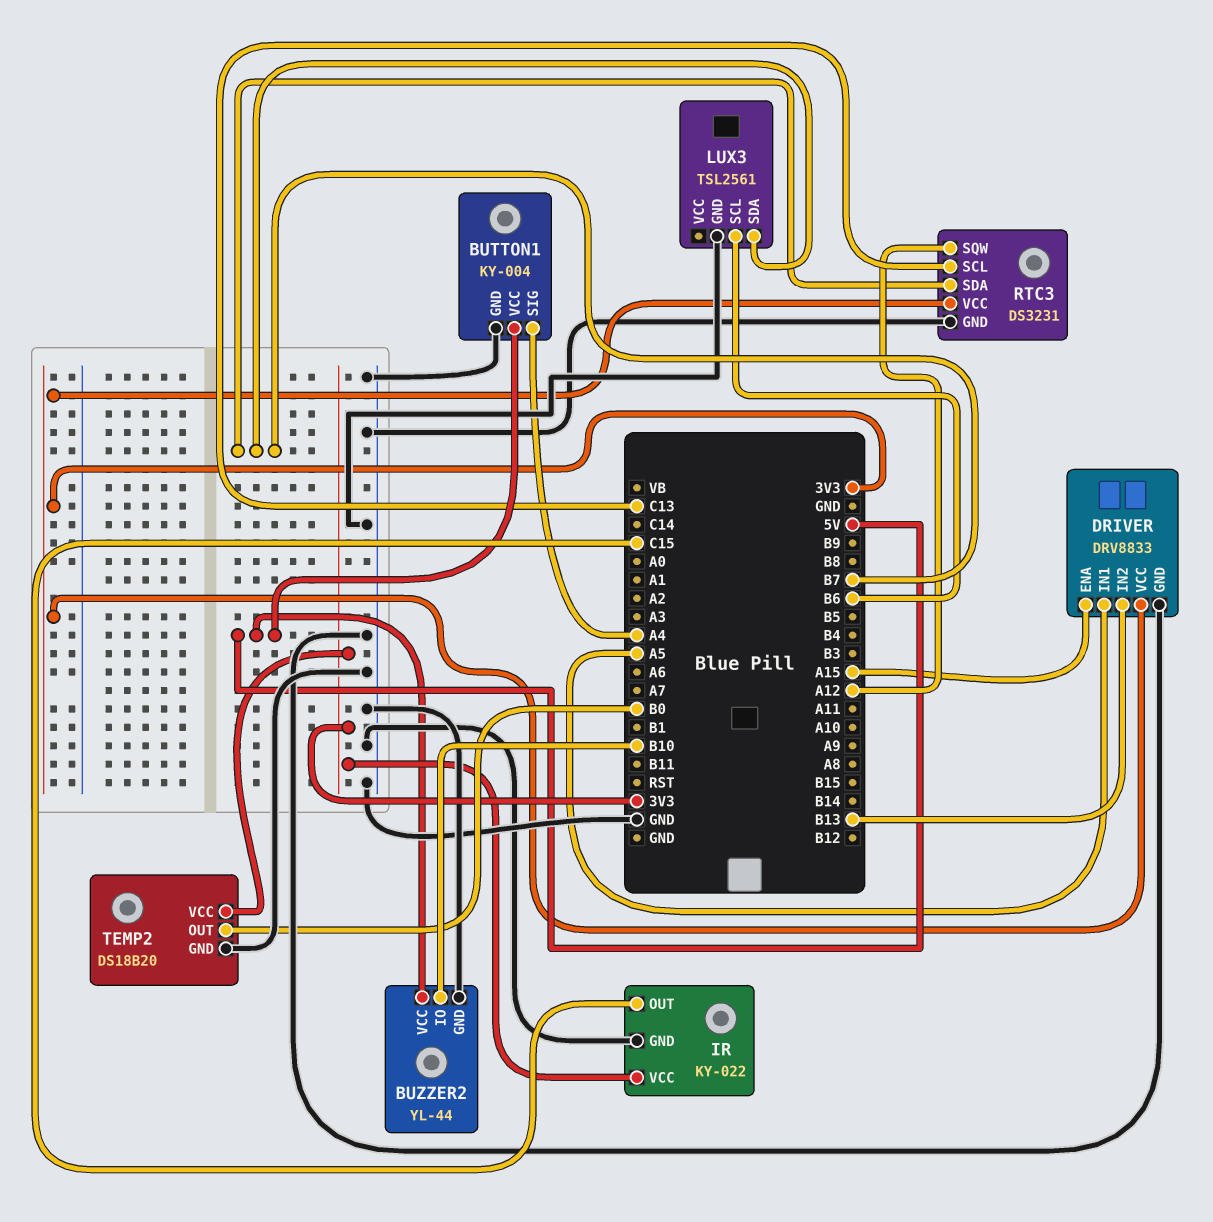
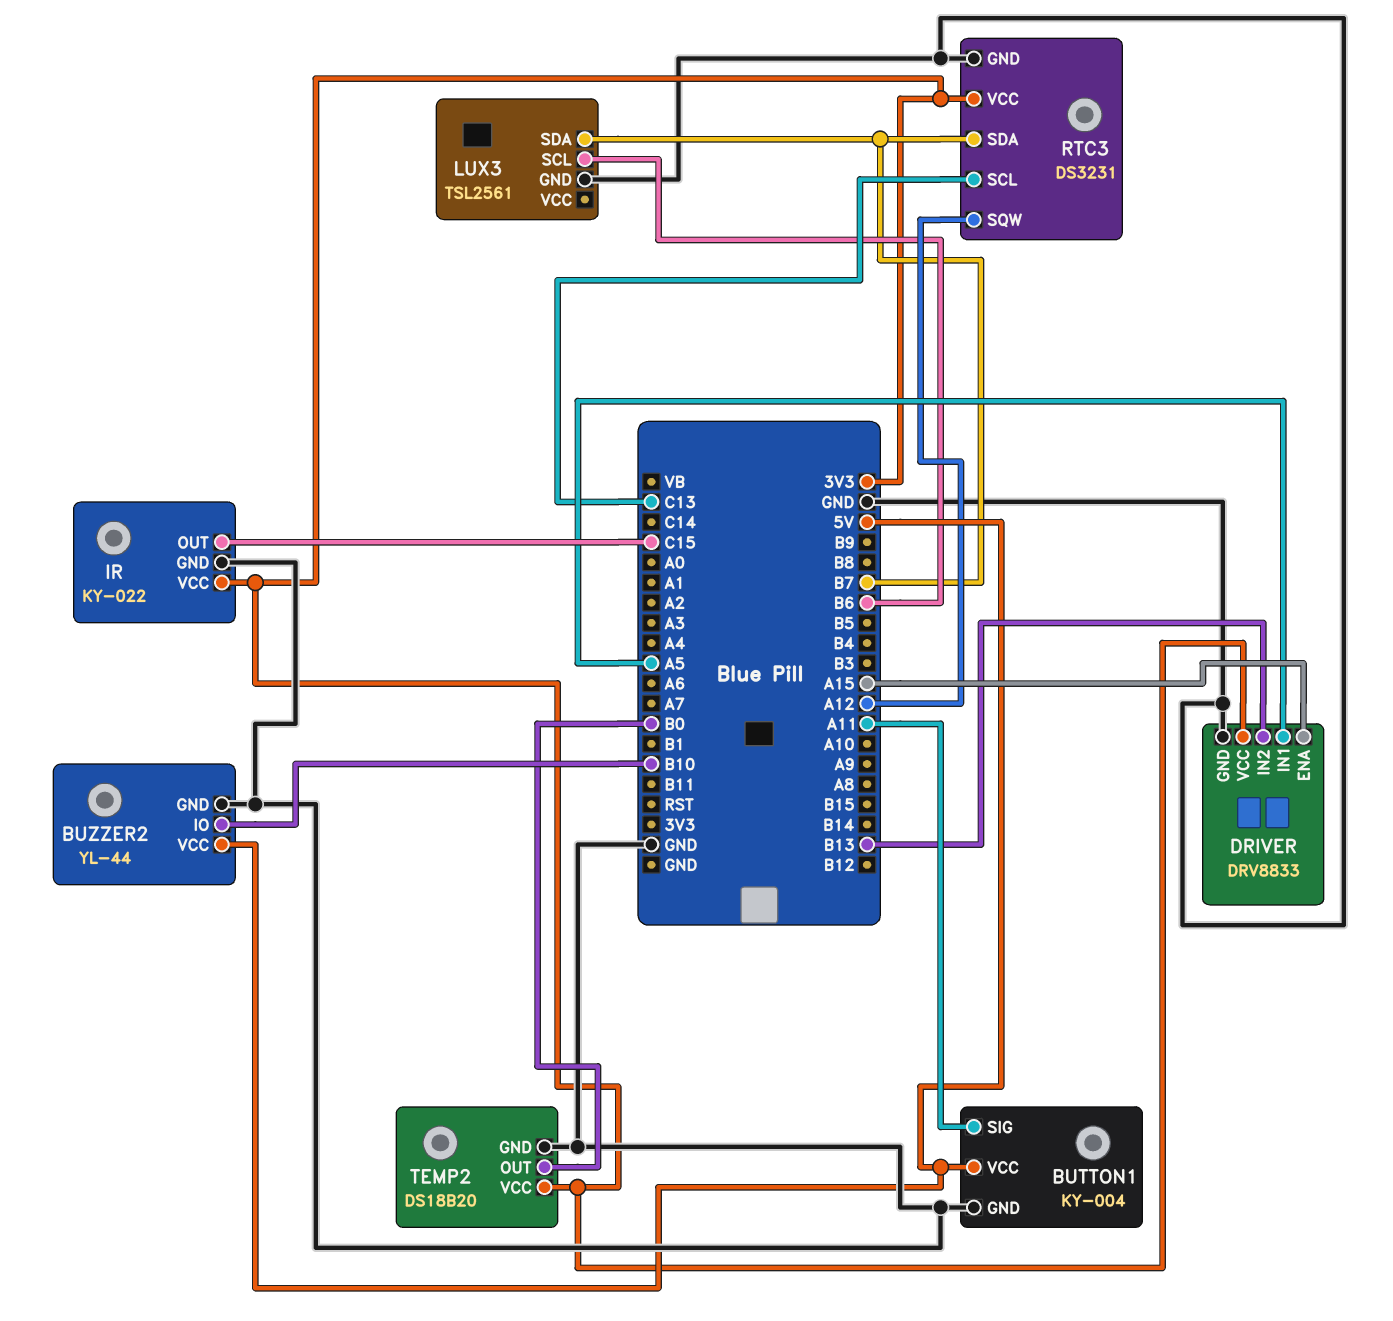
BUTTON1 pin SIG: A4 -> A11

